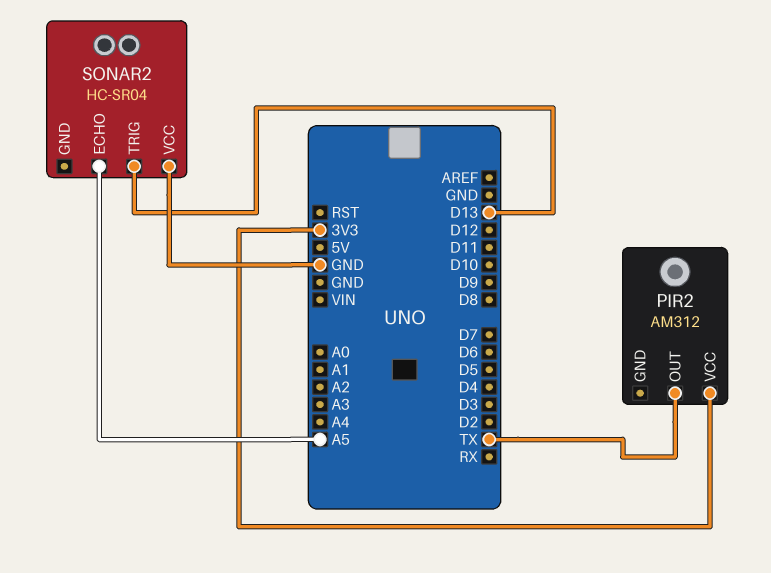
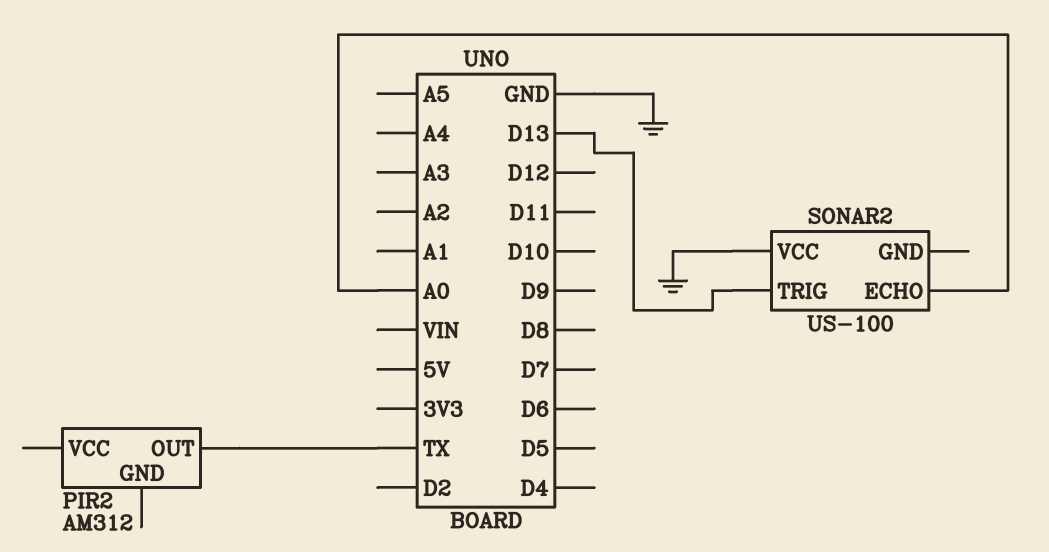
PIR2 pin VCC: 3V3 -> none
SONAR2: HC-SR04 -> US-100
SONAR2 pin ECHO: A5 -> A0

